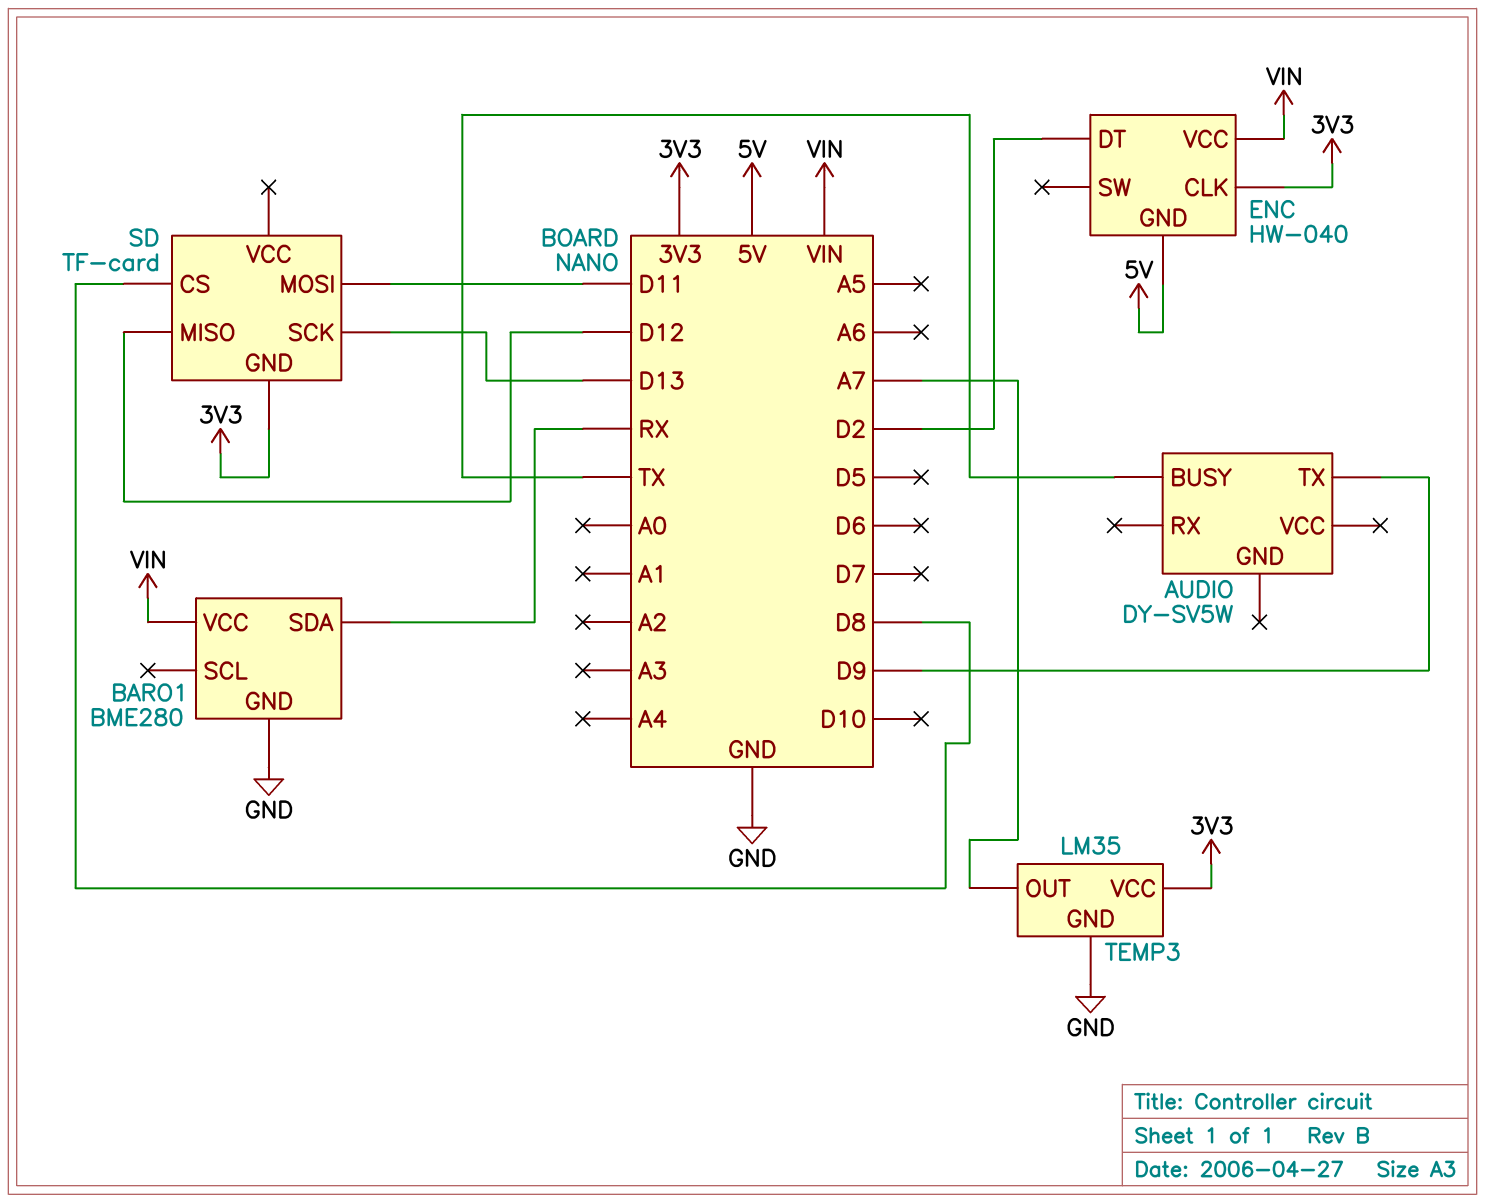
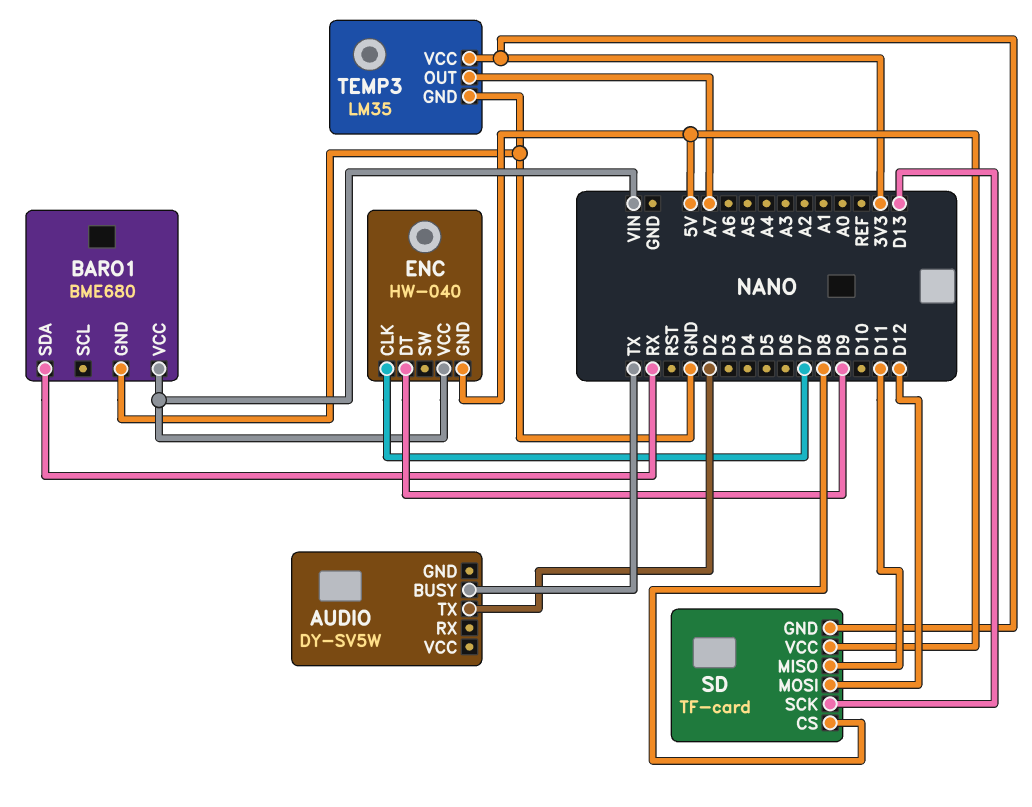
AUDIO pin TX: D9 -> D2
BARO1: BME280 -> BME680
ENC pin CLK: 3V3 -> D7
ENC pin DT: D2 -> D9
SD pin MISO: D12 -> D11
SD pin MOSI: D11 -> D12
SD pin VCC: none -> 5V

